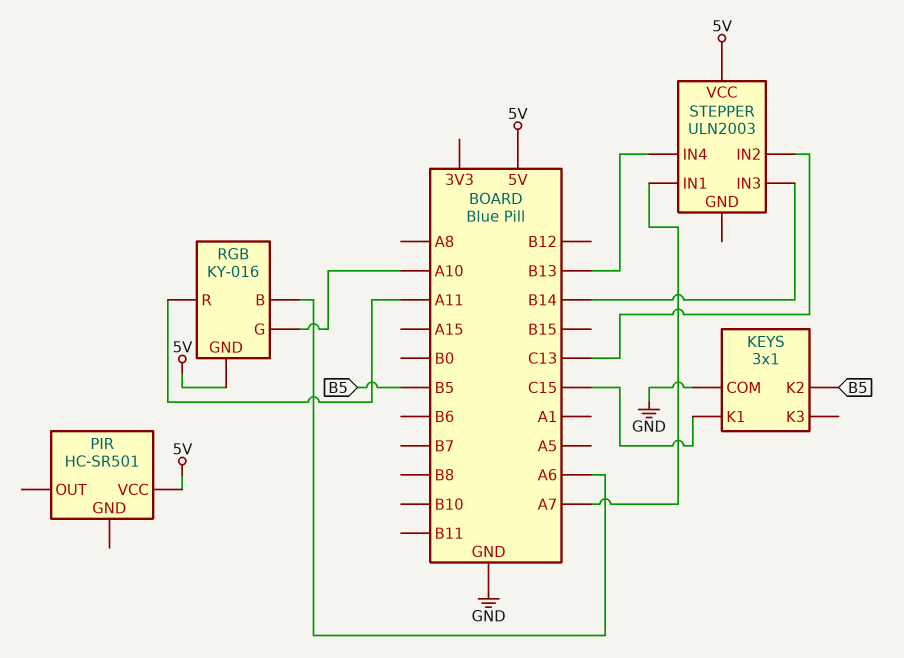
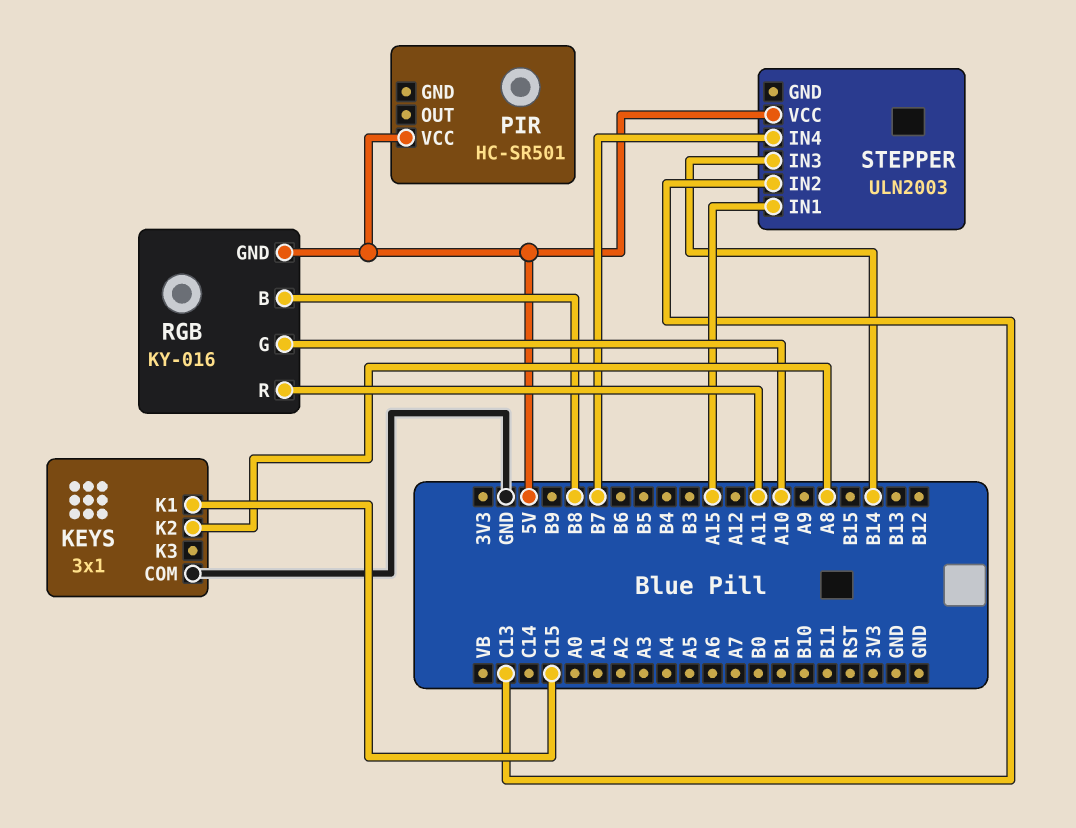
KEYS pin K2: B5 -> A8
RGB pin B: A6 -> B8
STEPPER pin IN1: A7 -> A15
STEPPER pin IN4: B13 -> B7

